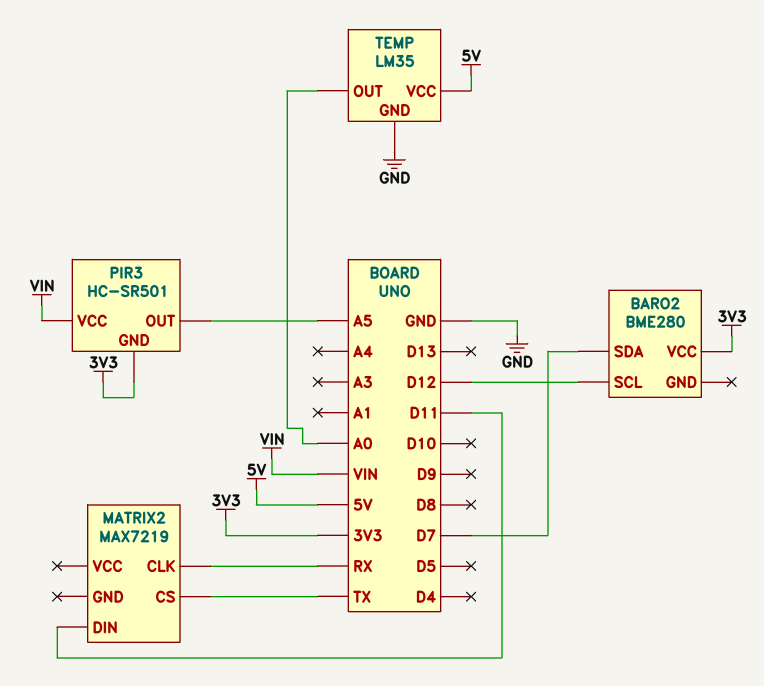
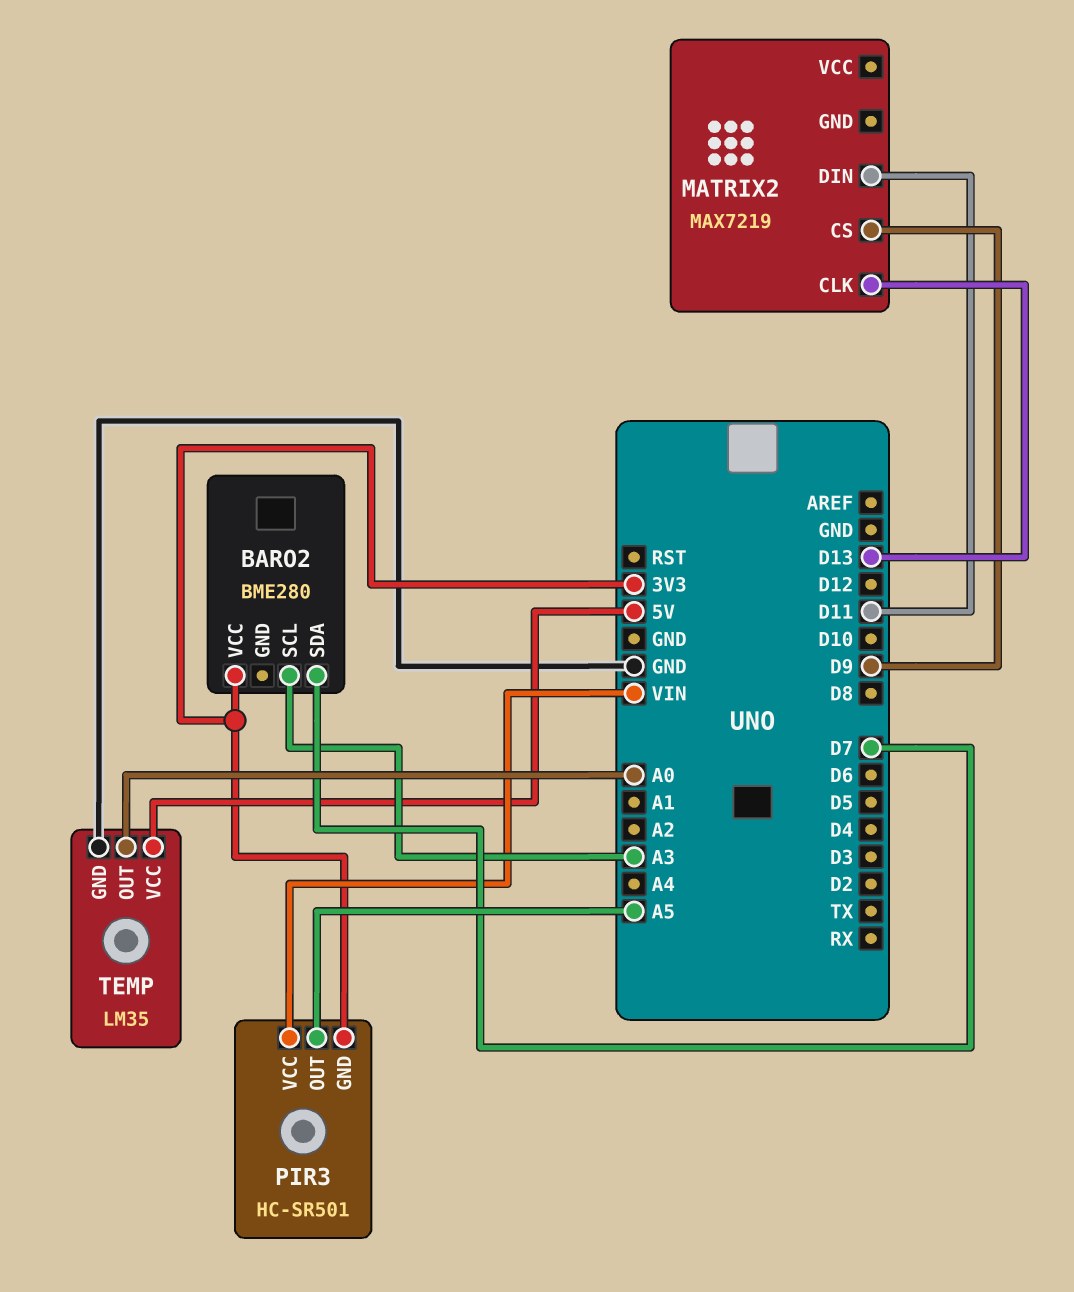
BARO2 pin SCL: D12 -> A3
MATRIX2 pin CLK: RX -> D13
MATRIX2 pin CS: TX -> D9

